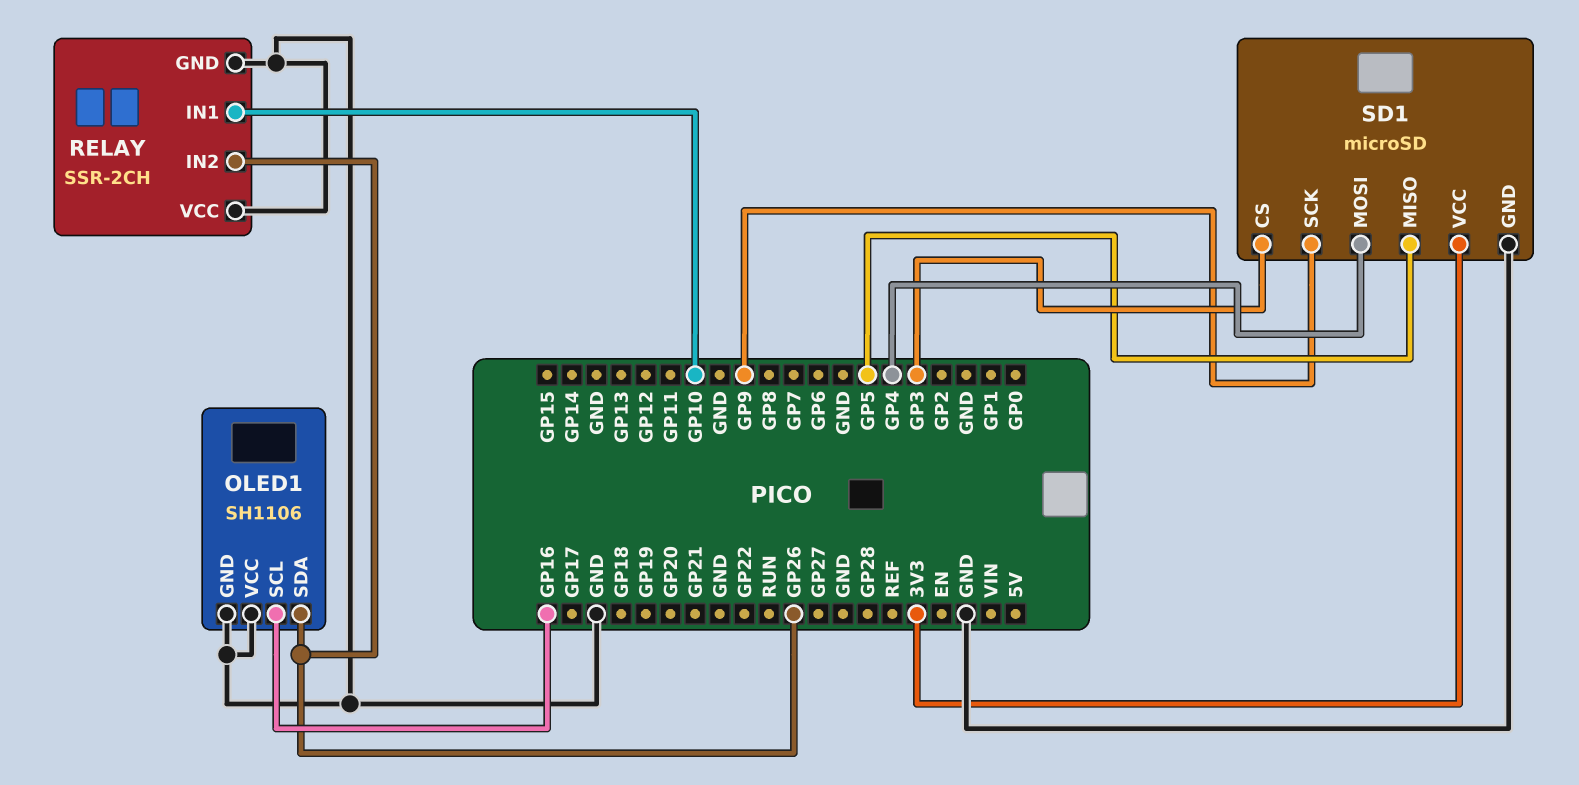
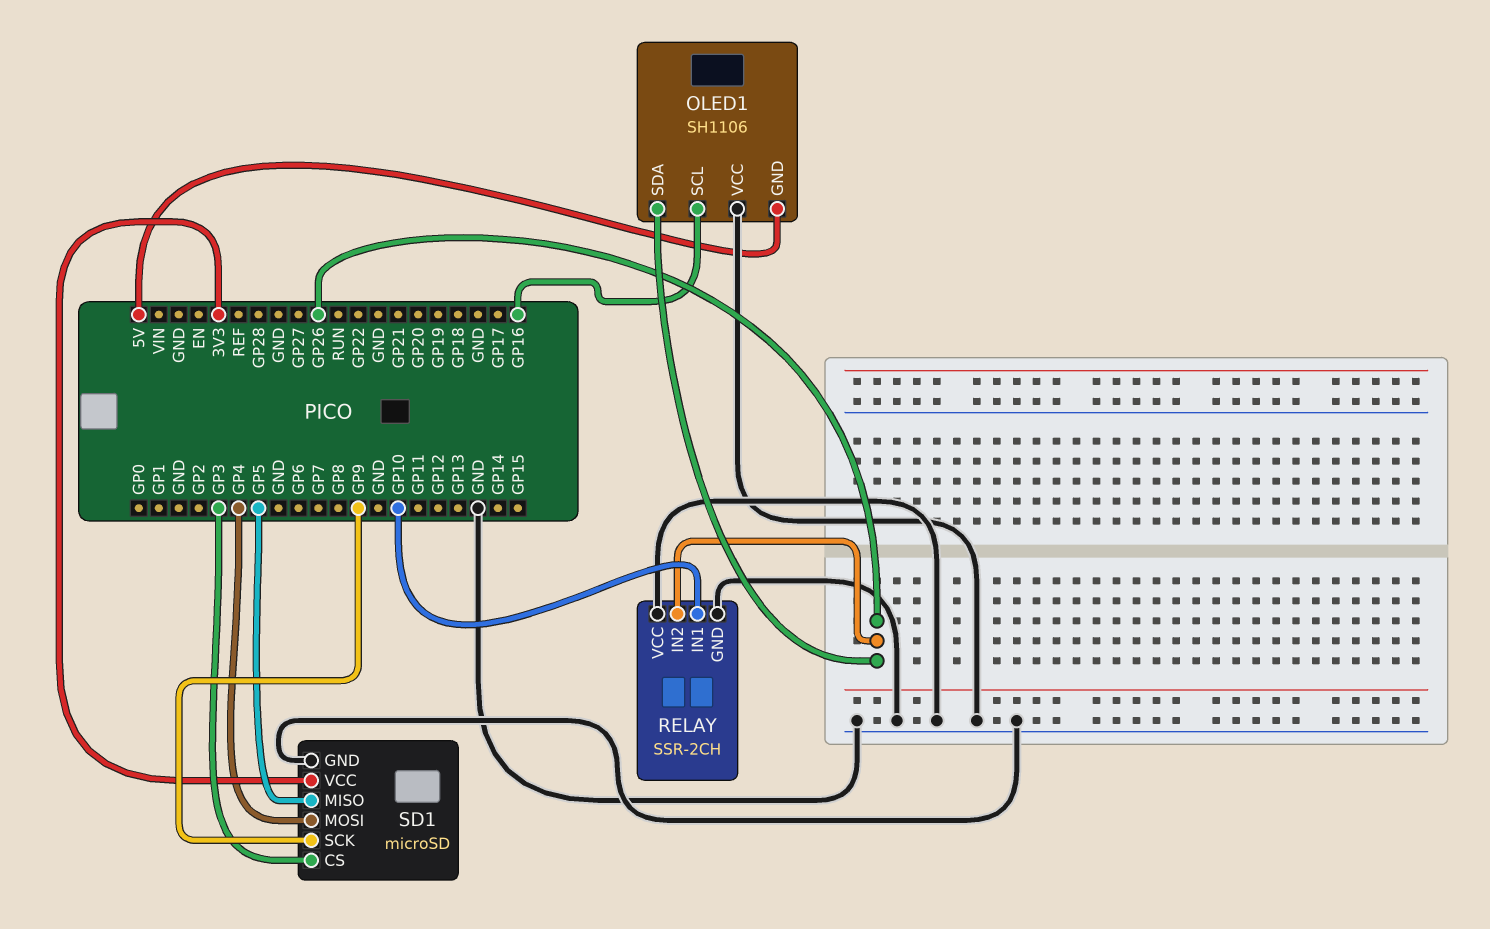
OLED1 pin GND: GND -> 5V

